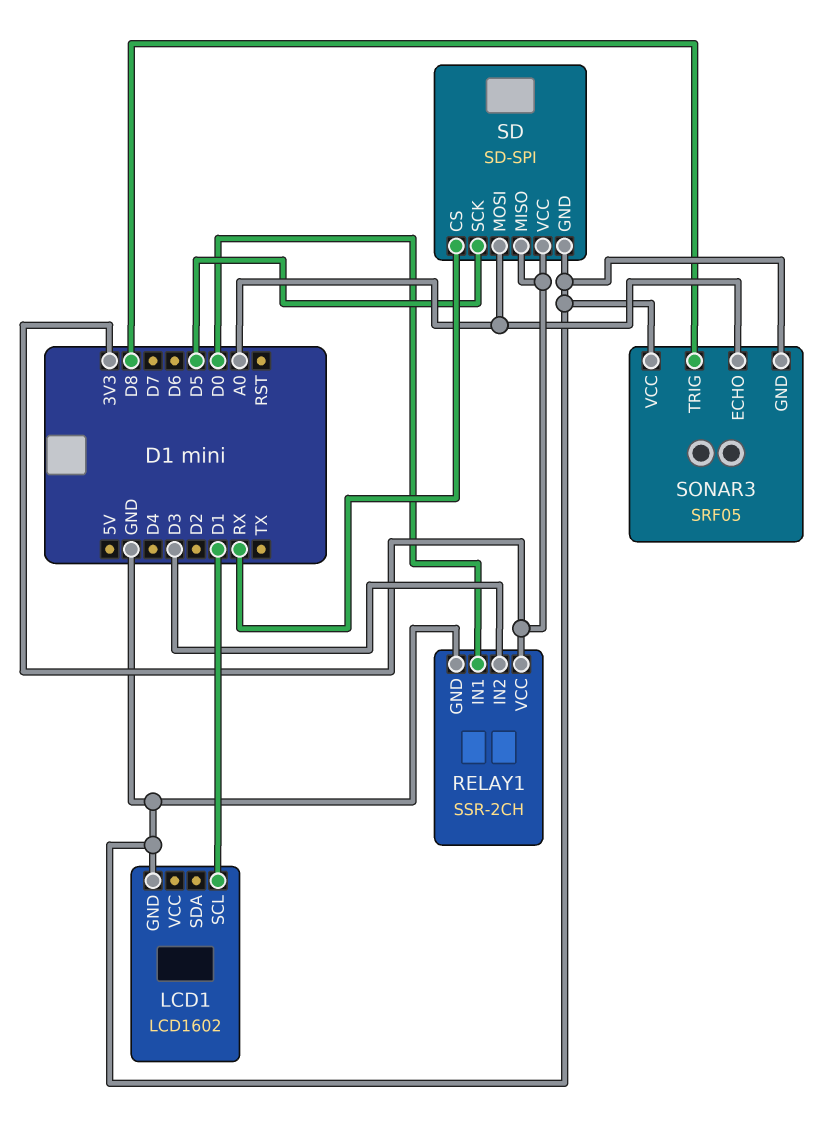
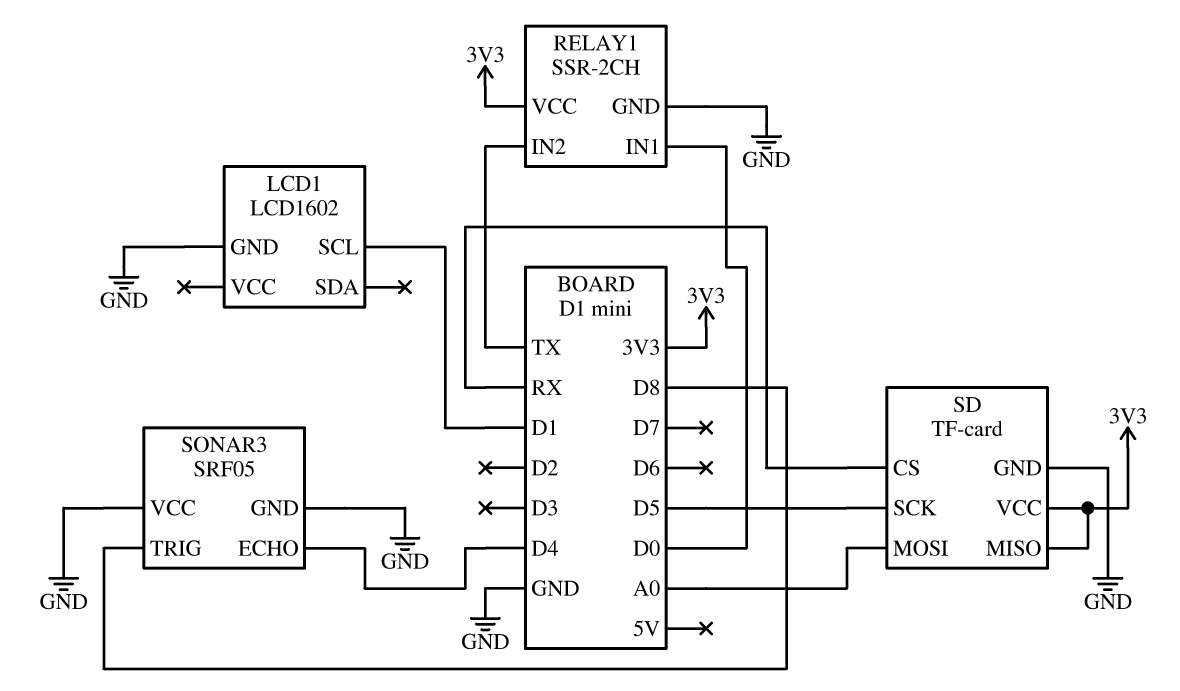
RELAY1 pin IN2: D3 -> TX
SD: SD-SPI -> TF-card
SONAR3 pin ECHO: A0 -> D4

